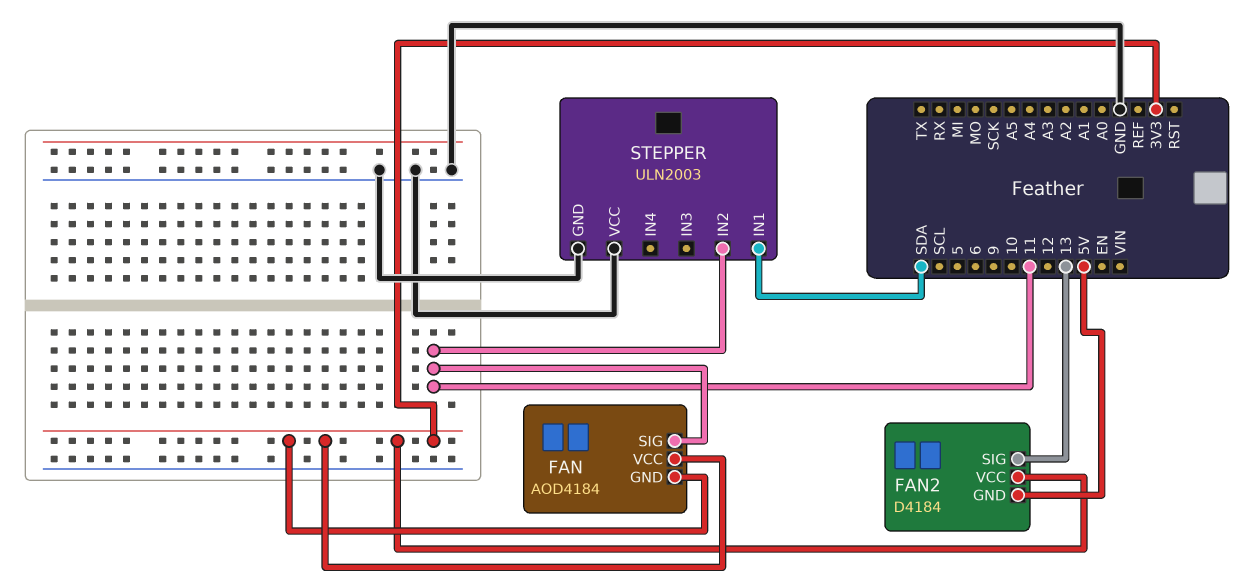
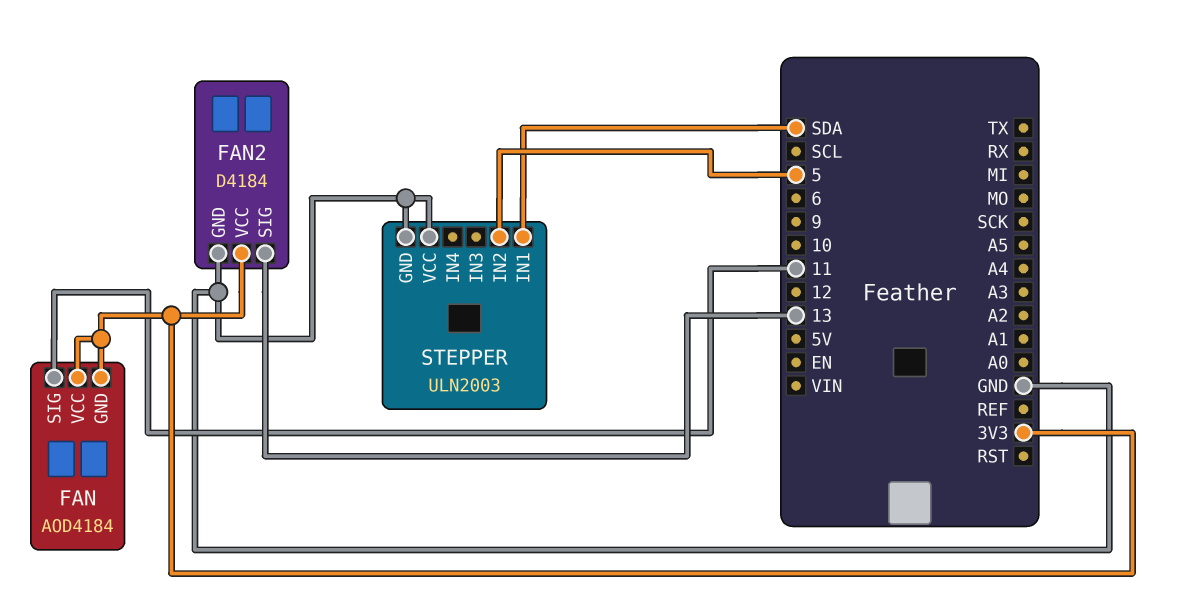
FAN2 pin GND: 5V -> GND
STEPPER pin IN2: 11 -> 5

